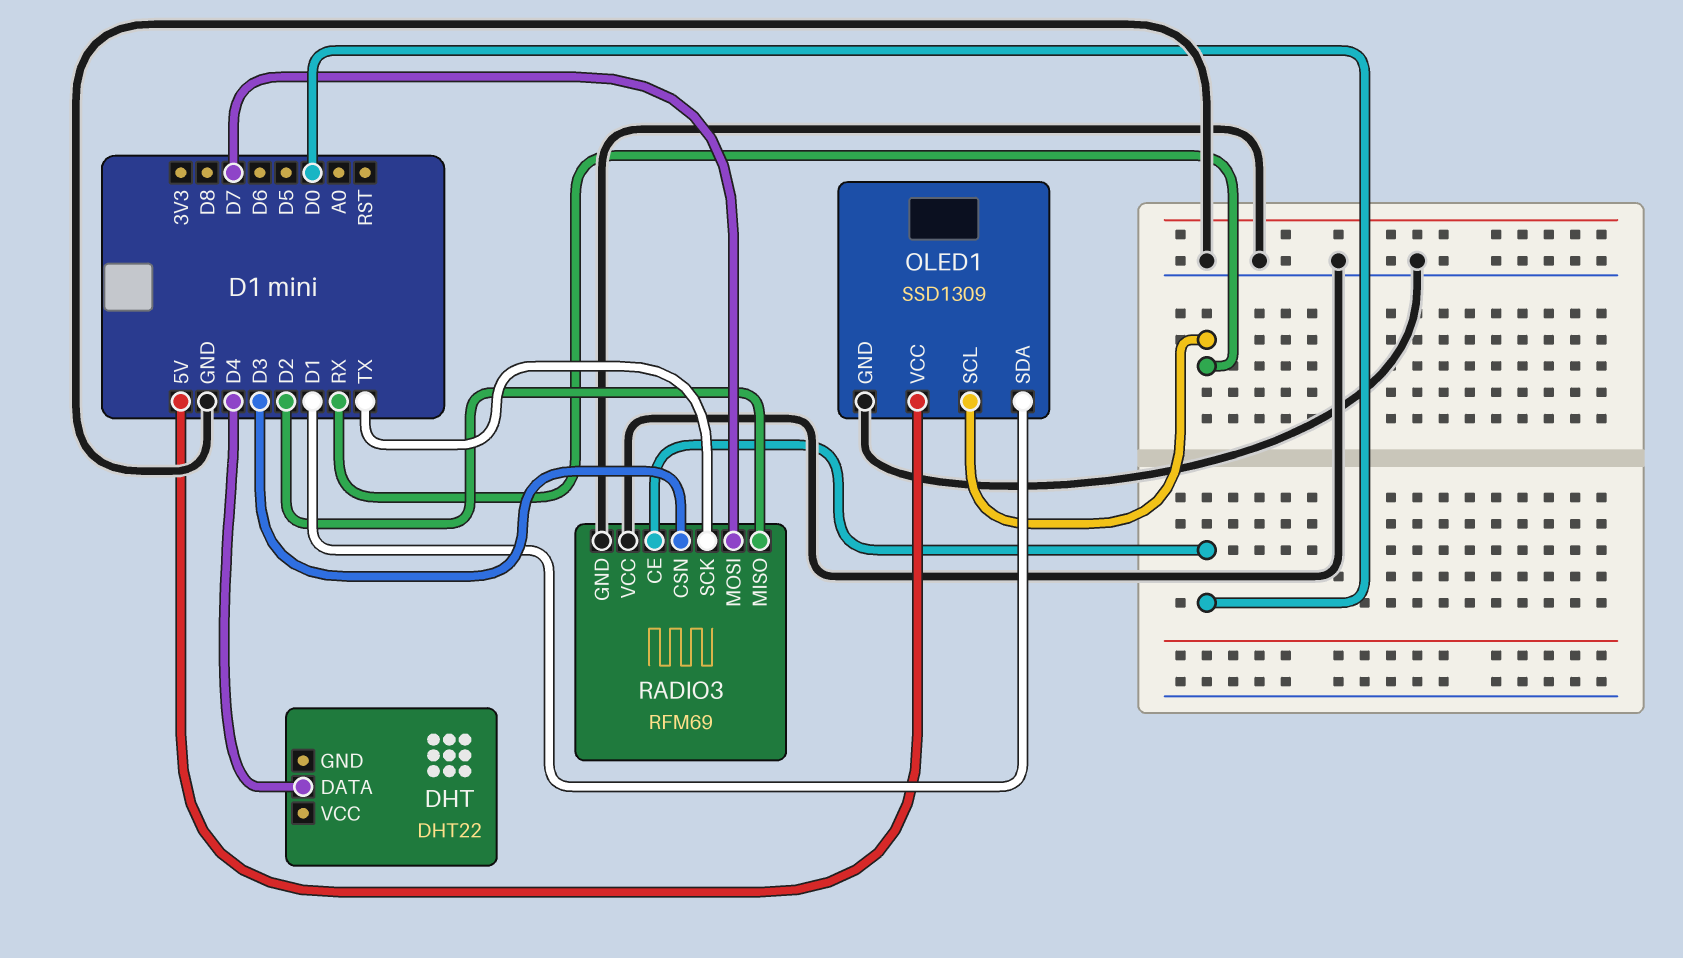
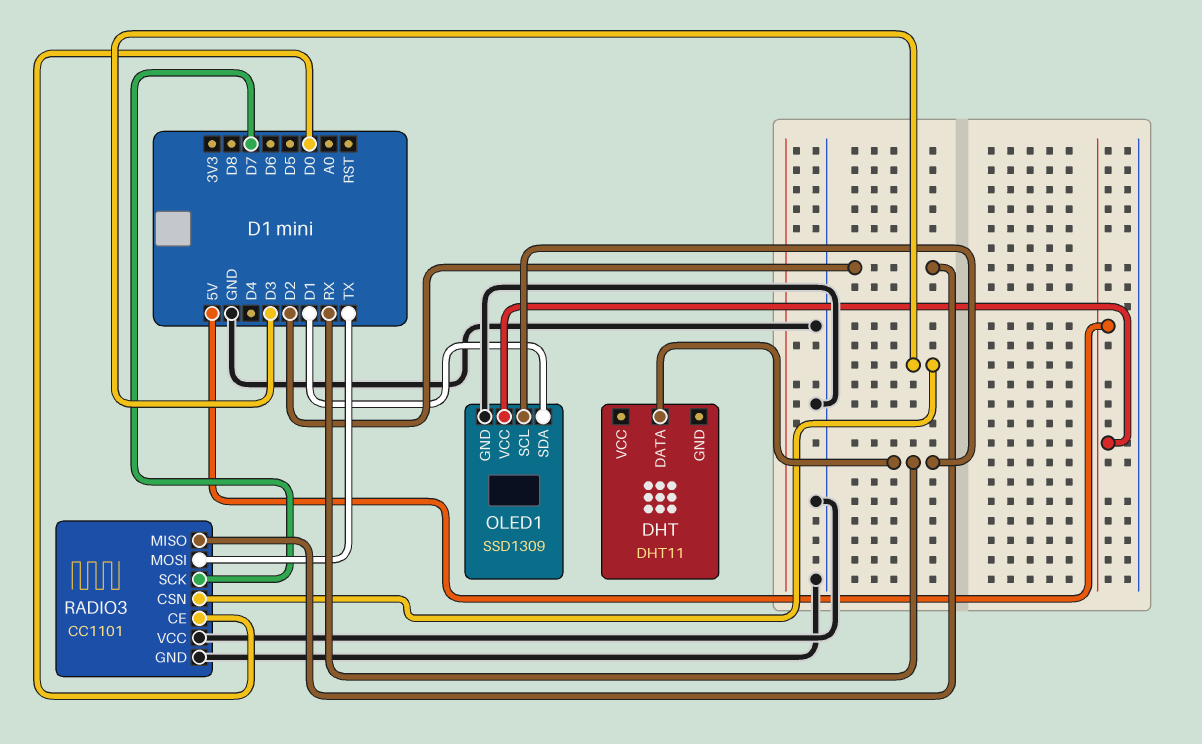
DHT: DHT22 -> DHT11
DHT pin DATA: D4 -> RX
RADIO3: RFM69 -> CC1101
RADIO3 pin MOSI: D7 -> TX
RADIO3 pin SCK: TX -> D7

